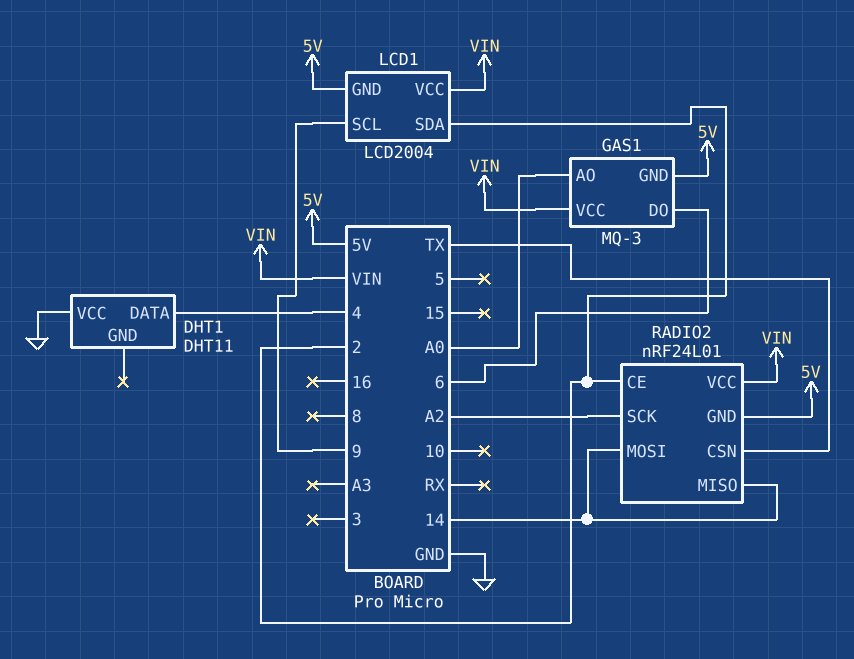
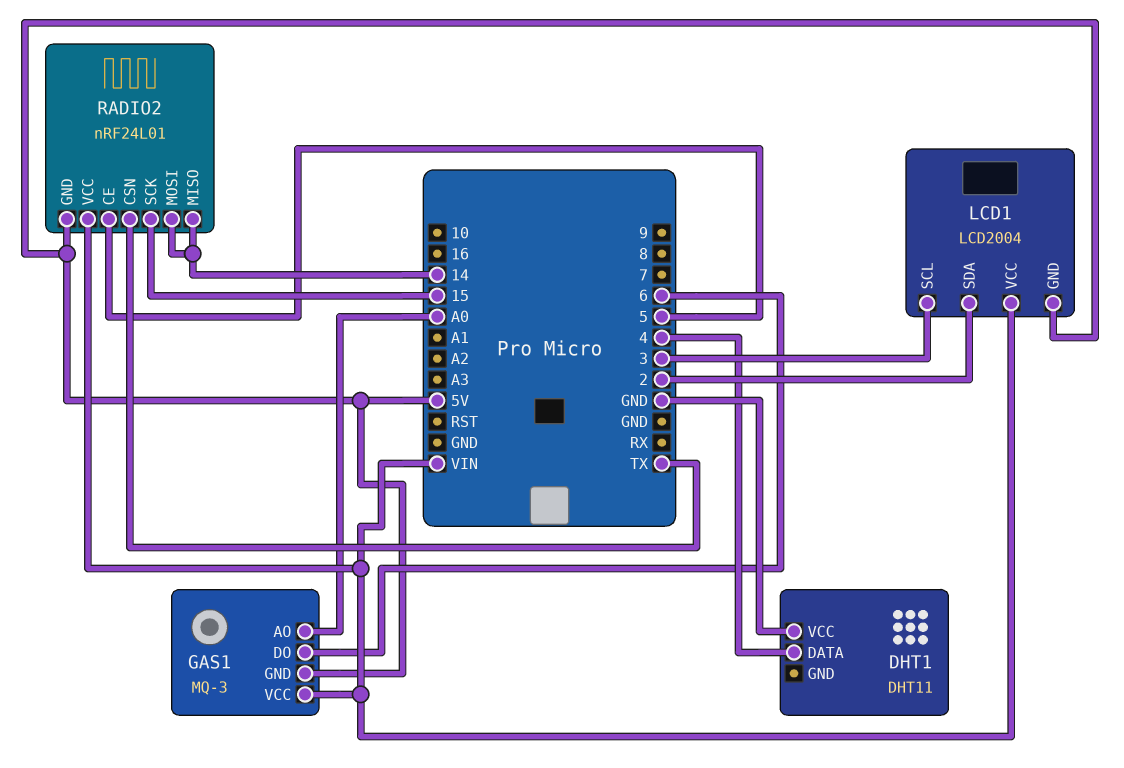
LCD1 pin SCL: 9 -> 3
RADIO2 pin CE: 2 -> 5
RADIO2 pin SCK: A2 -> 15

